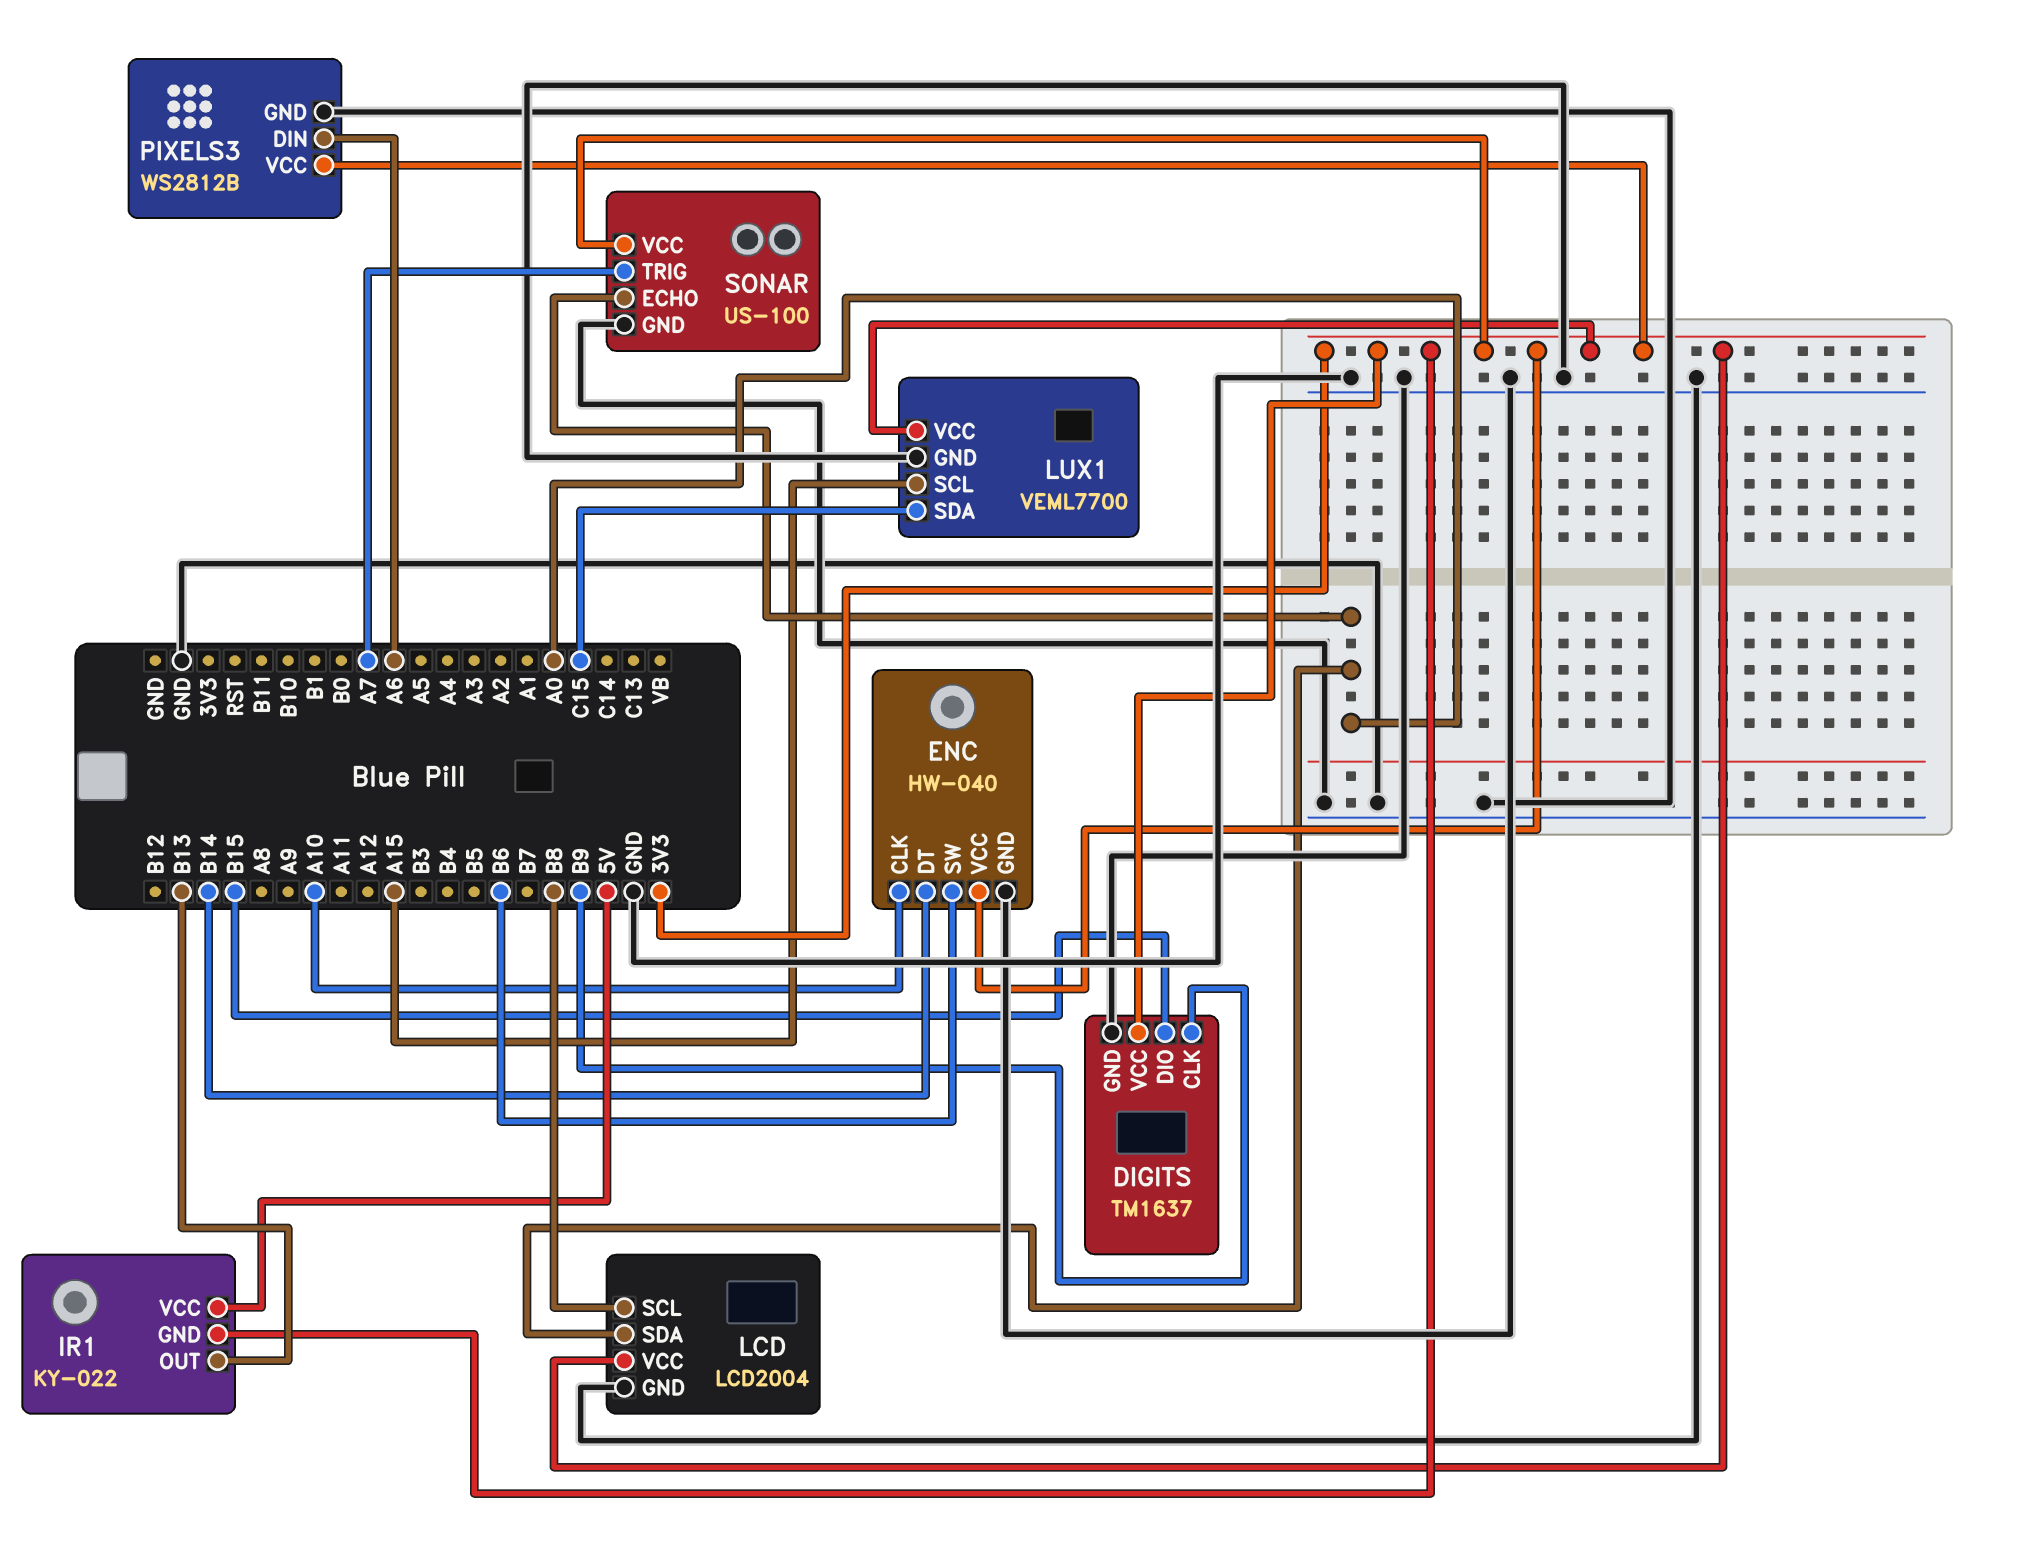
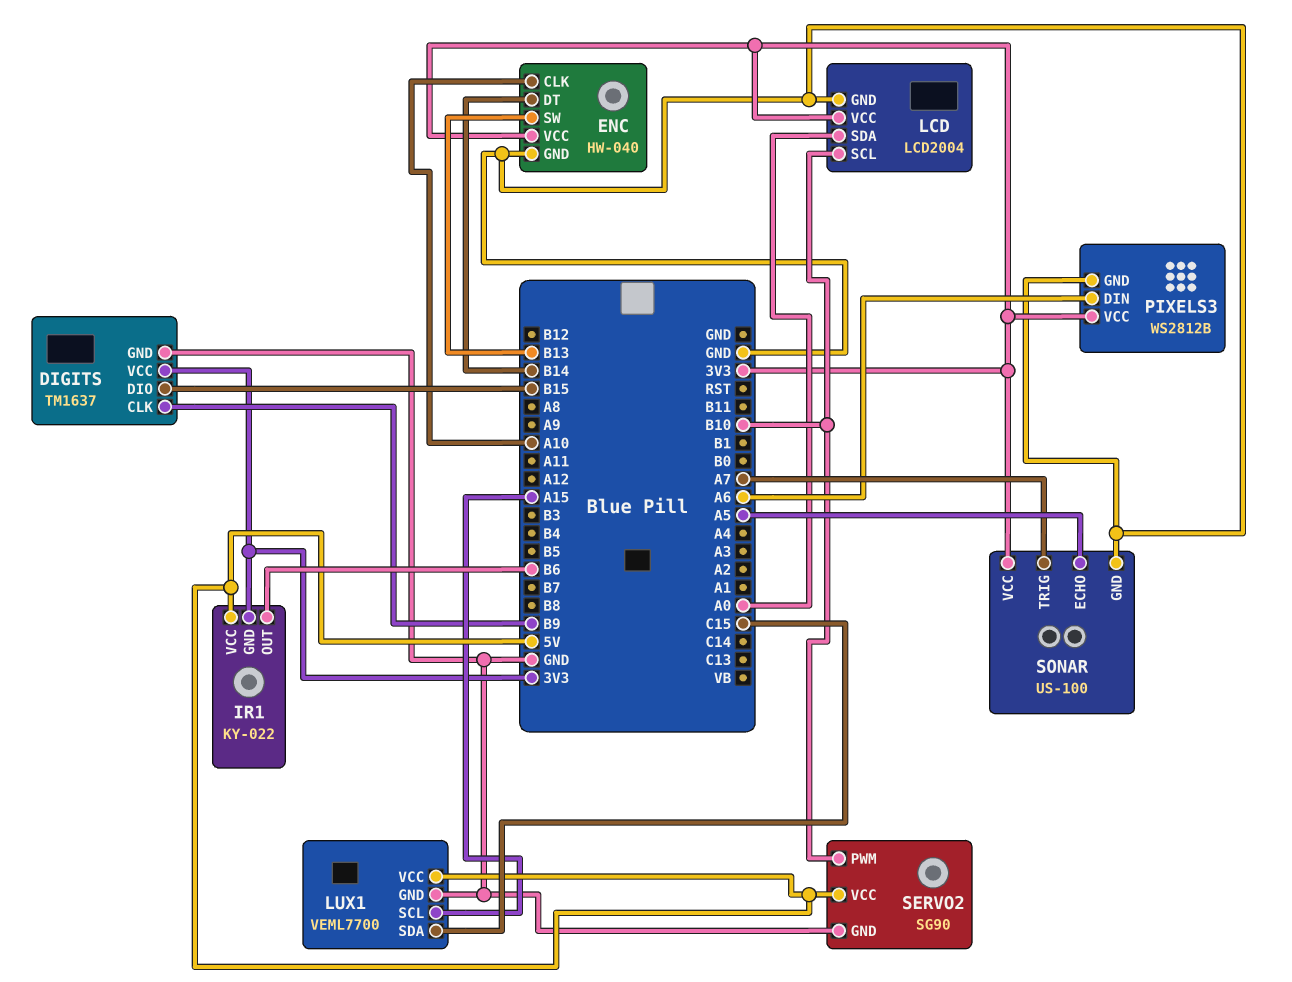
ENC pin SW: B6 -> B13
IR1 pin OUT: B13 -> B6
LCD pin SCL: B8 -> B10
LUX1 pin VCC: 3V3 -> 5V
SERVO2: none -> SG90
SERVO2 pin GND: none -> GND
SERVO2 pin PWM: none -> B10
SERVO2 pin VCC: none -> 5V
SONAR pin ECHO: A0 -> A5

